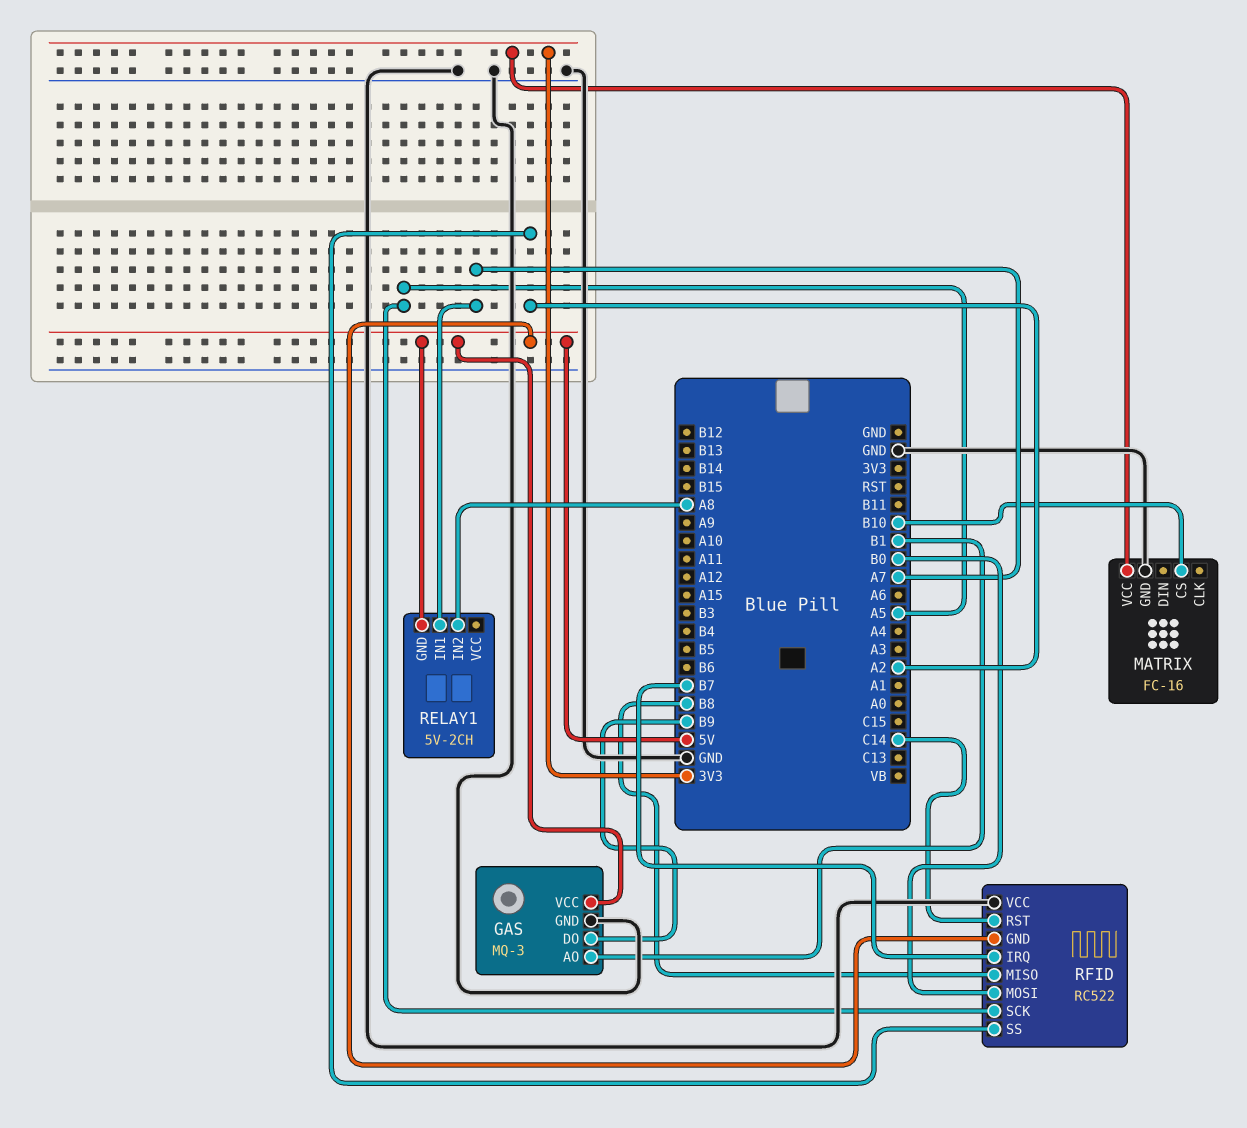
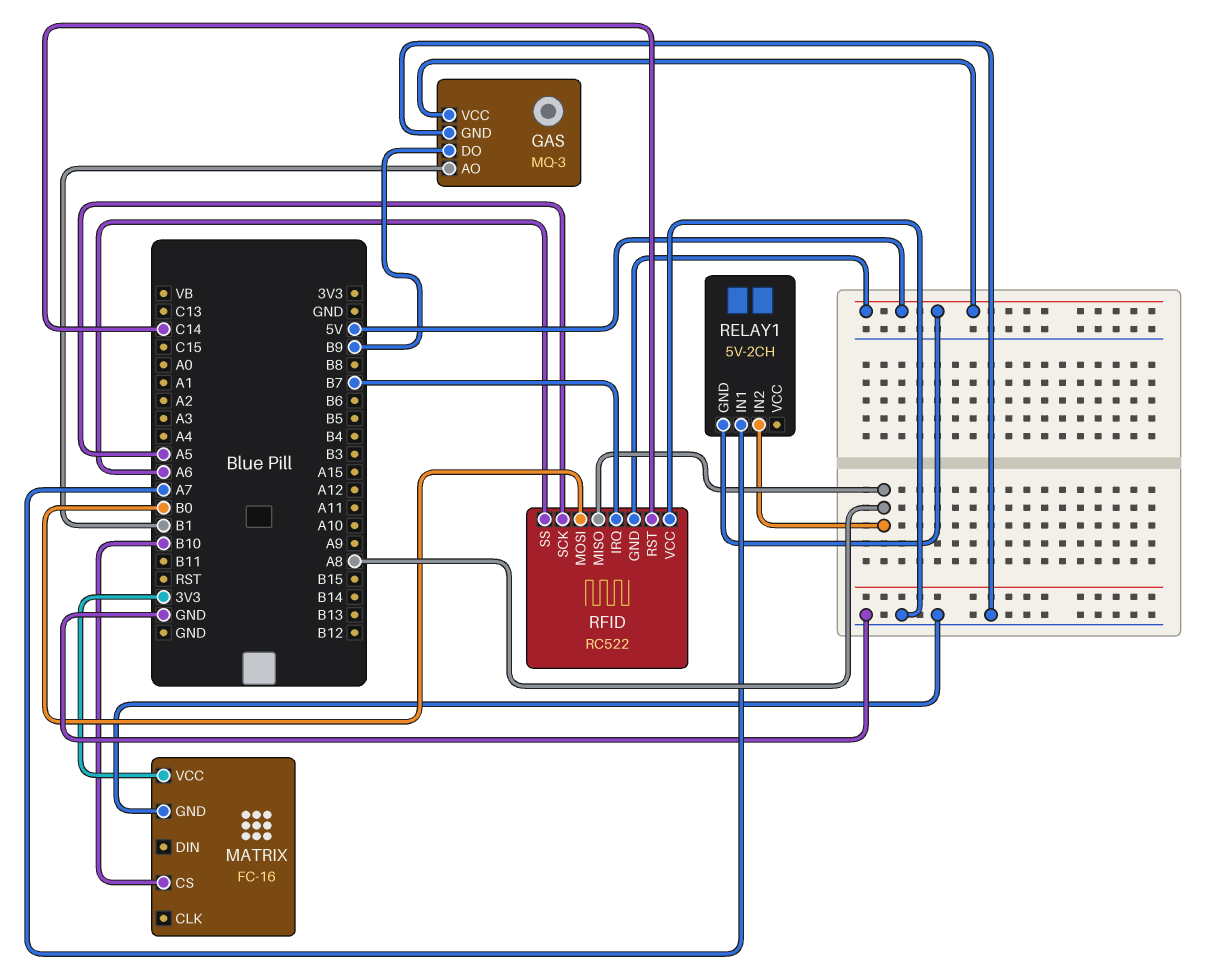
RFID pin MISO: B8 -> A8
RFID pin SS: A2 -> A6

